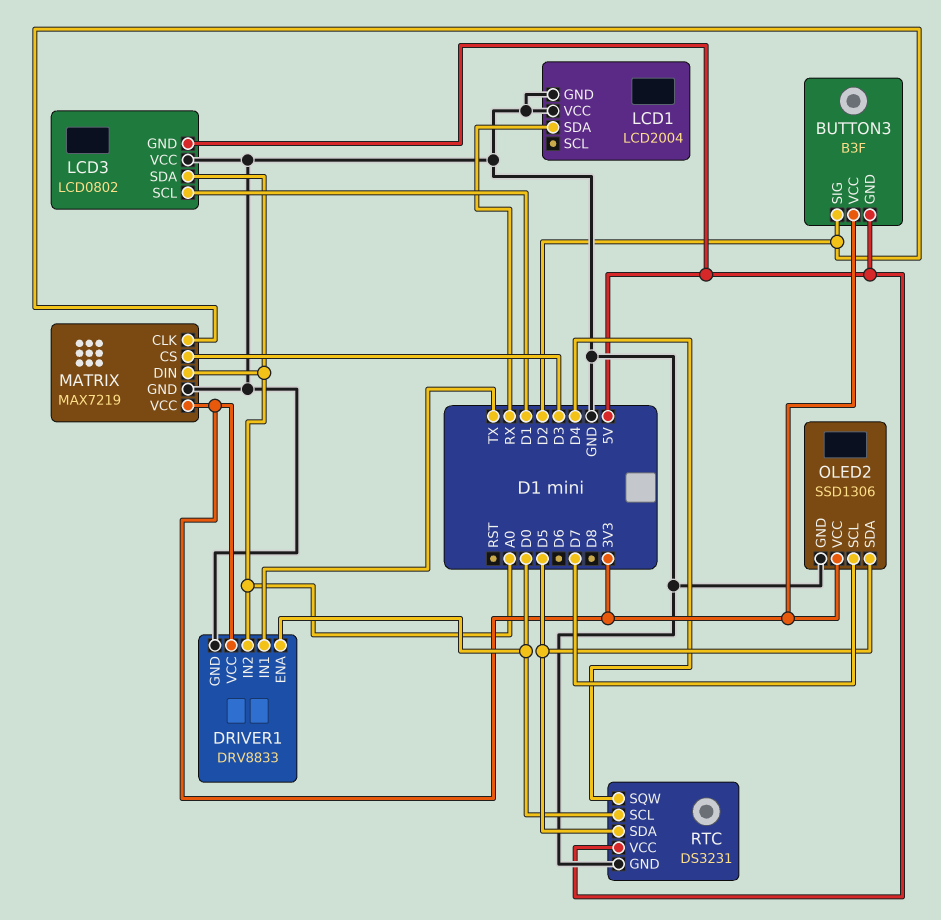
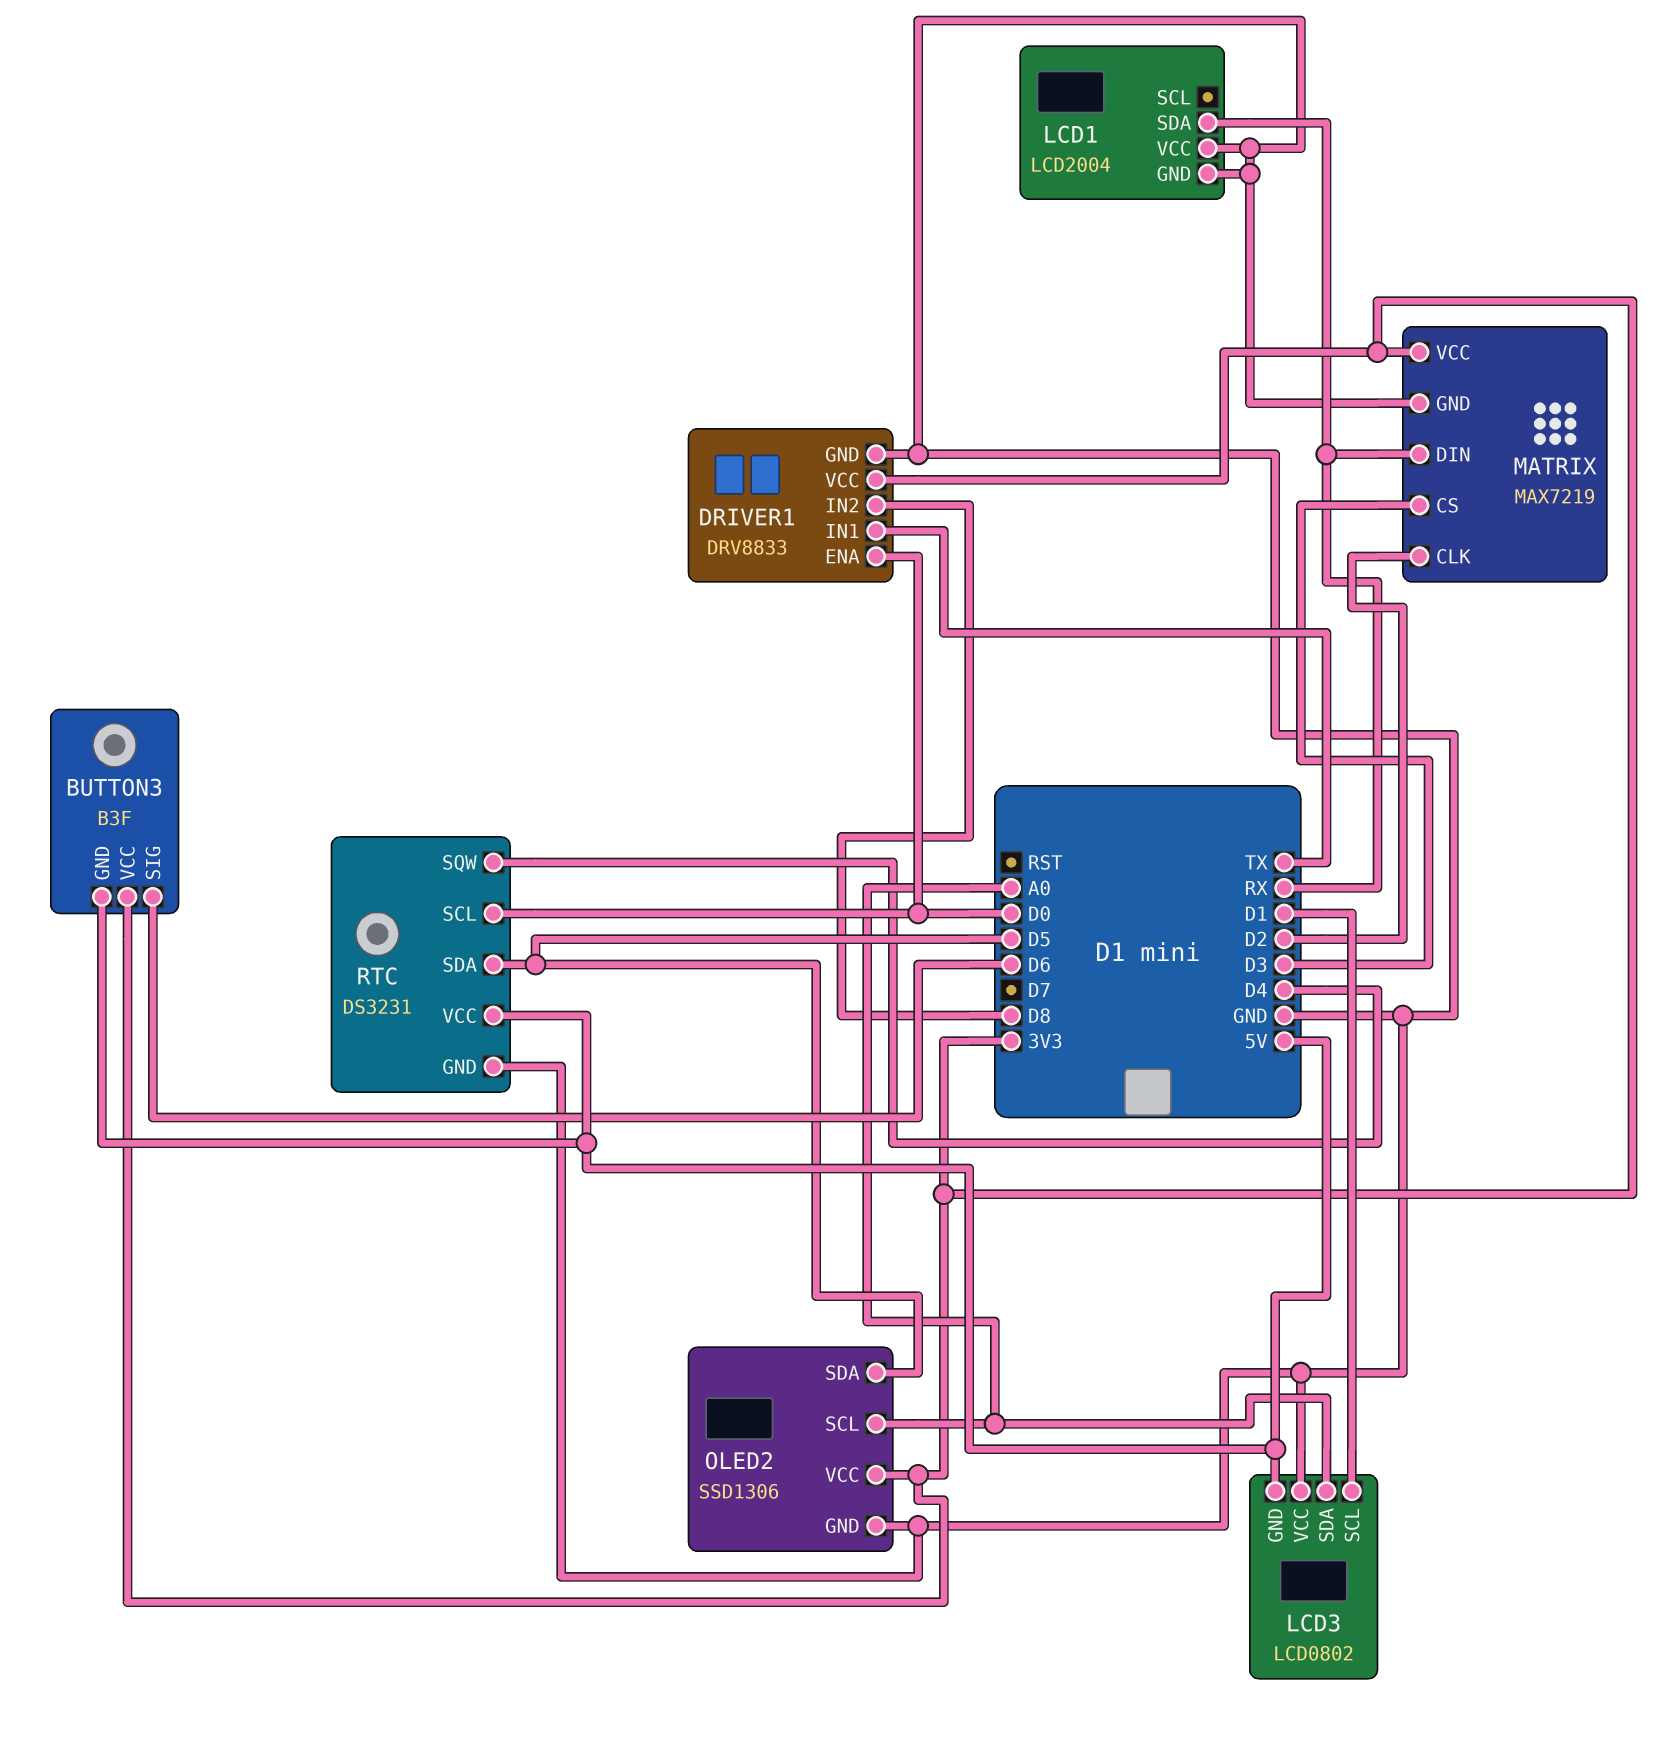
BUTTON3 pin SIG: D2 -> D6
DRIVER1 pin IN2: A0 -> D8
MATRIX pin DIN: A0 -> RX
OLED2 pin SCL: D7 -> A0

